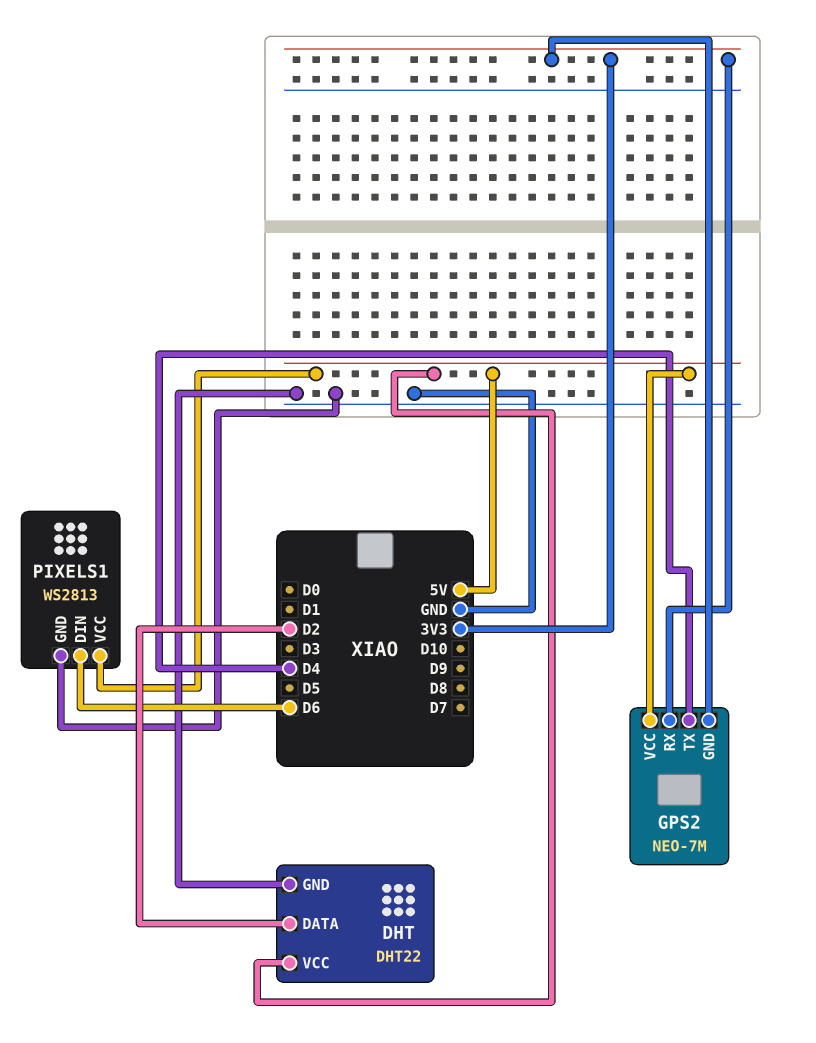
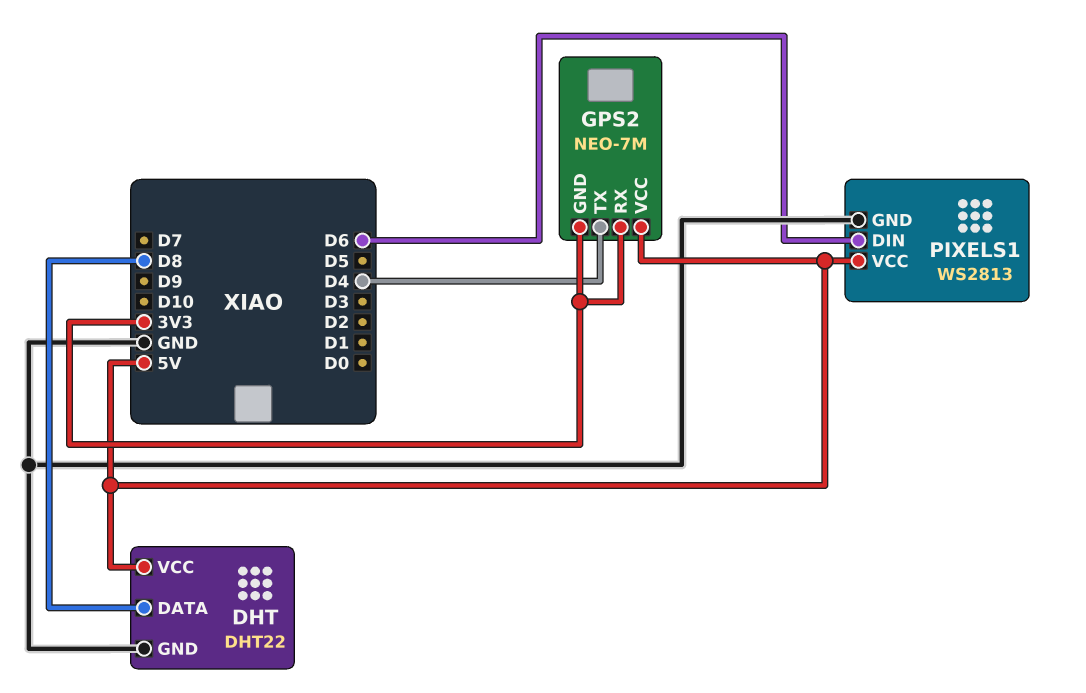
DHT pin DATA: D2 -> D8

